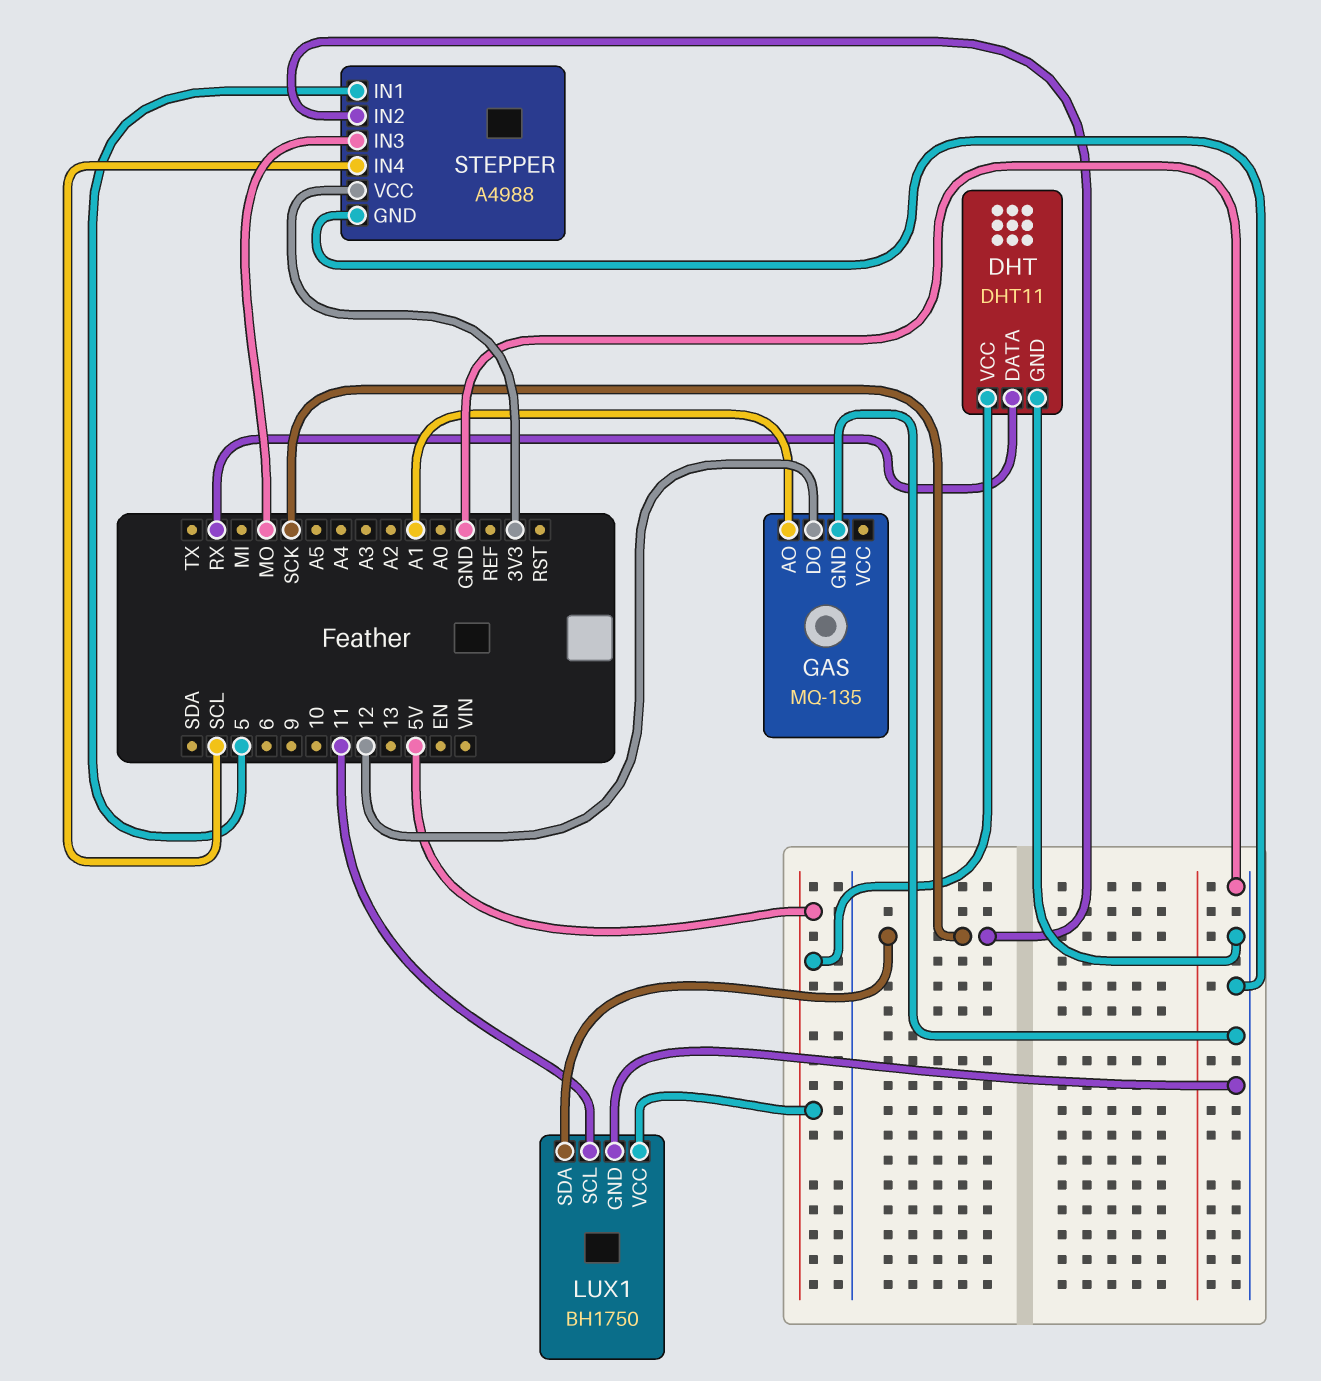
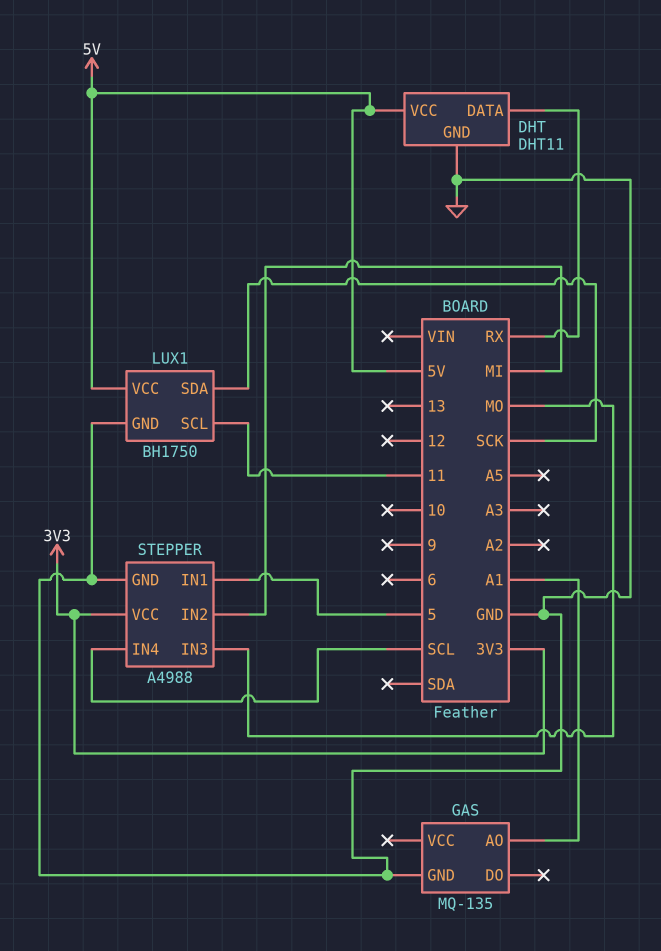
GAS pin DO: 12 -> none
STEPPER pin IN2: SCK -> MI

